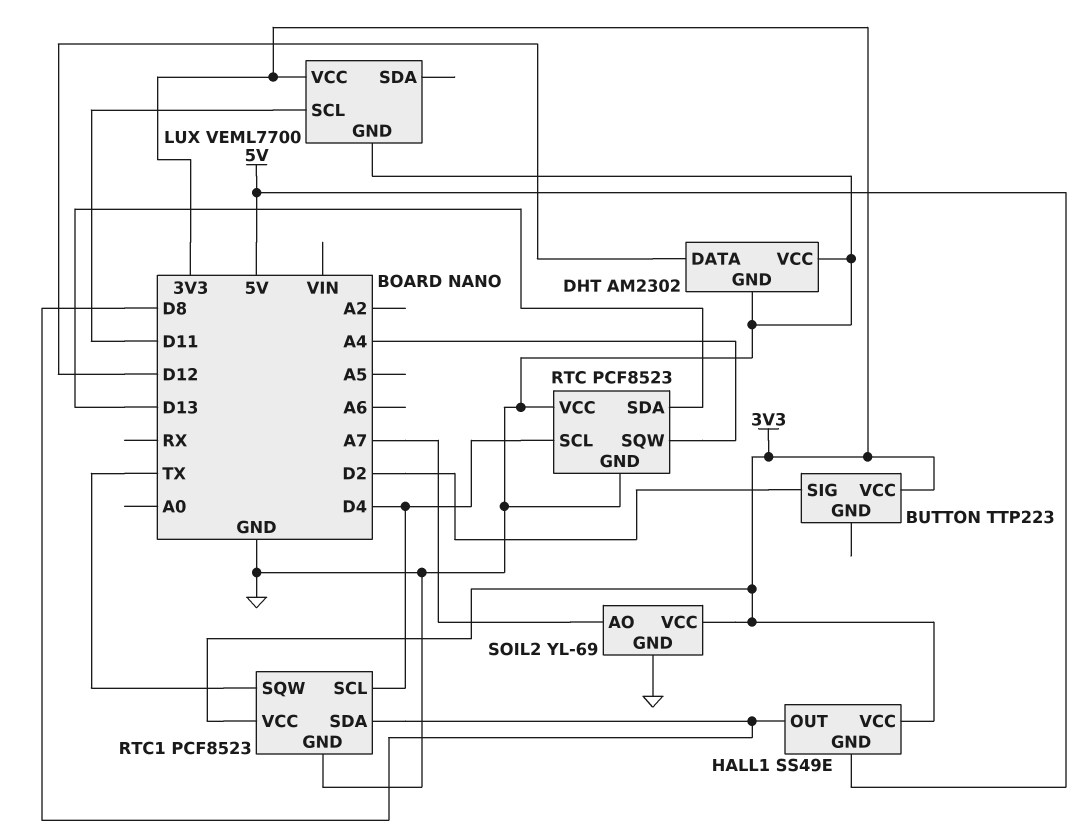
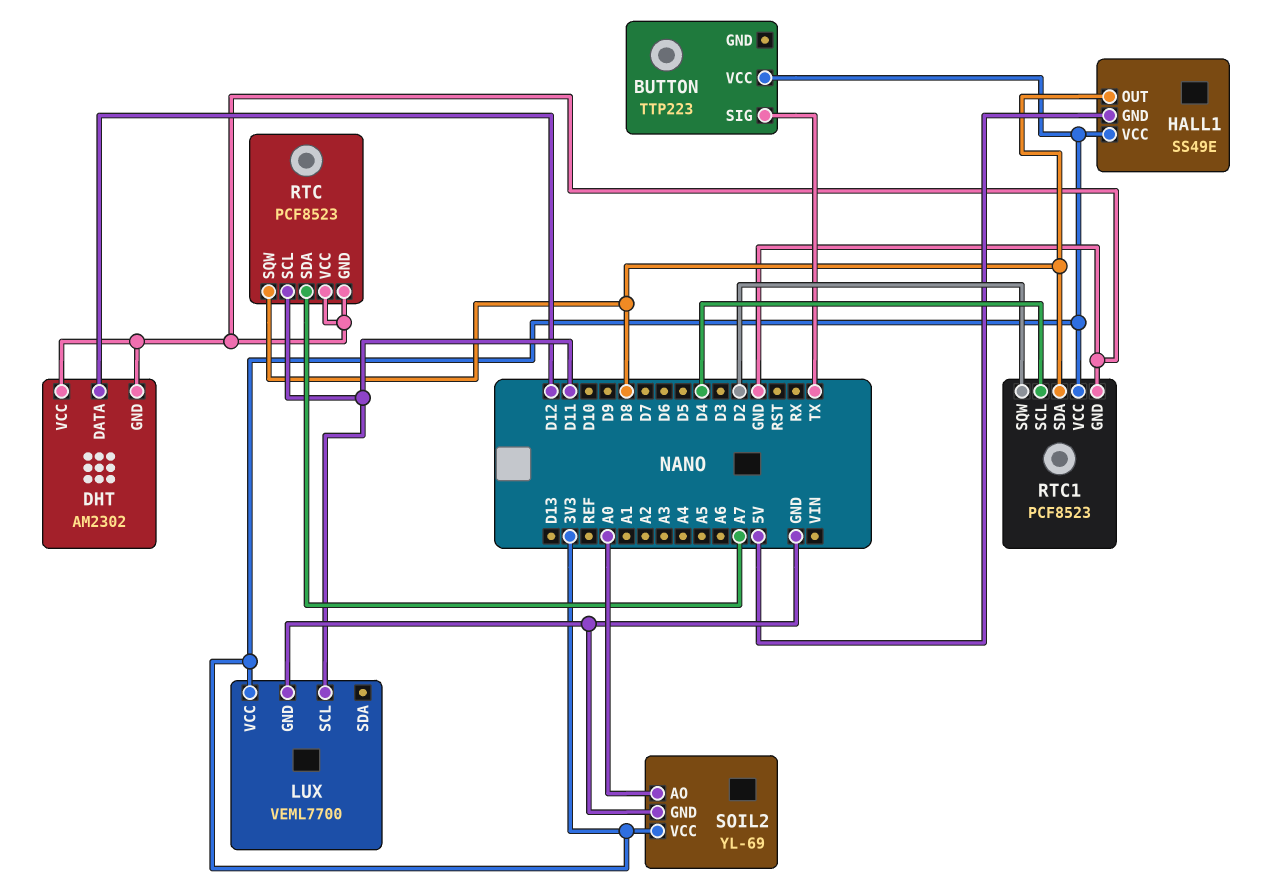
BUTTON pin SIG: D2 -> TX
RTC pin SCL: D4 -> D11
RTC pin SDA: D13 -> A7
RTC pin SQW: A4 -> D8
RTC1 pin SQW: TX -> D2
SOIL2 pin AO: A7 -> A0

